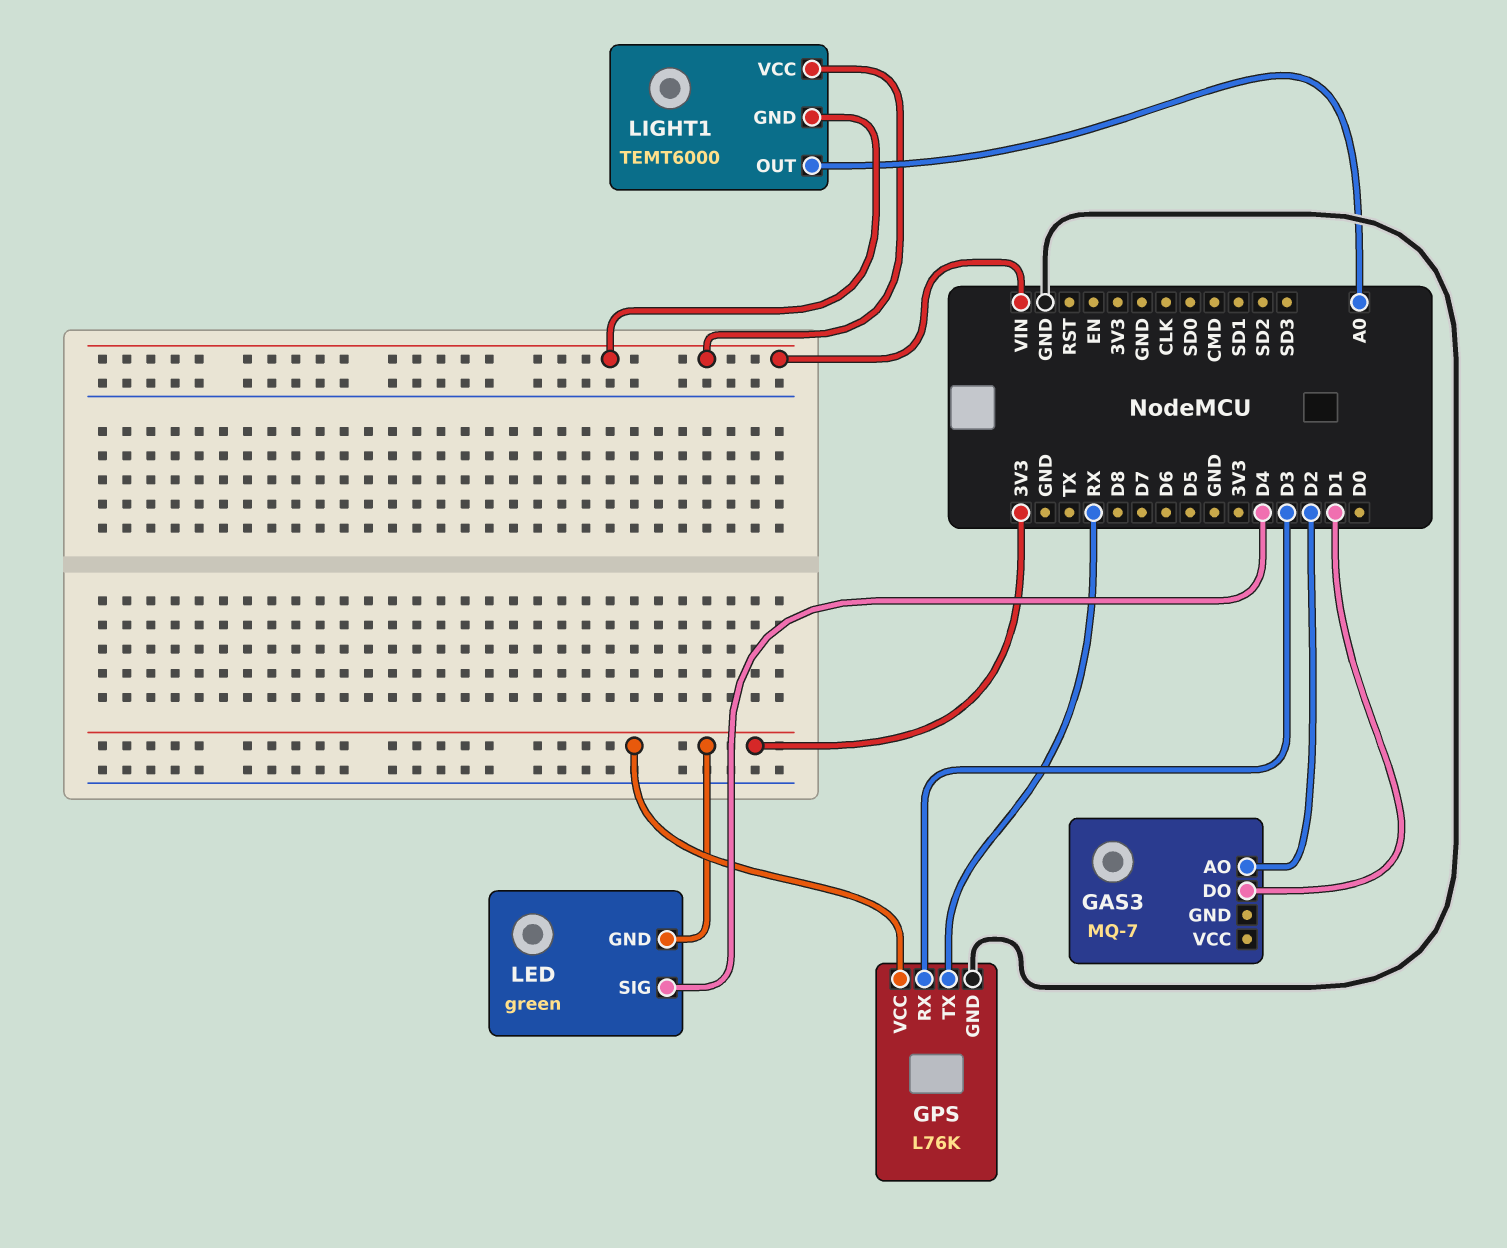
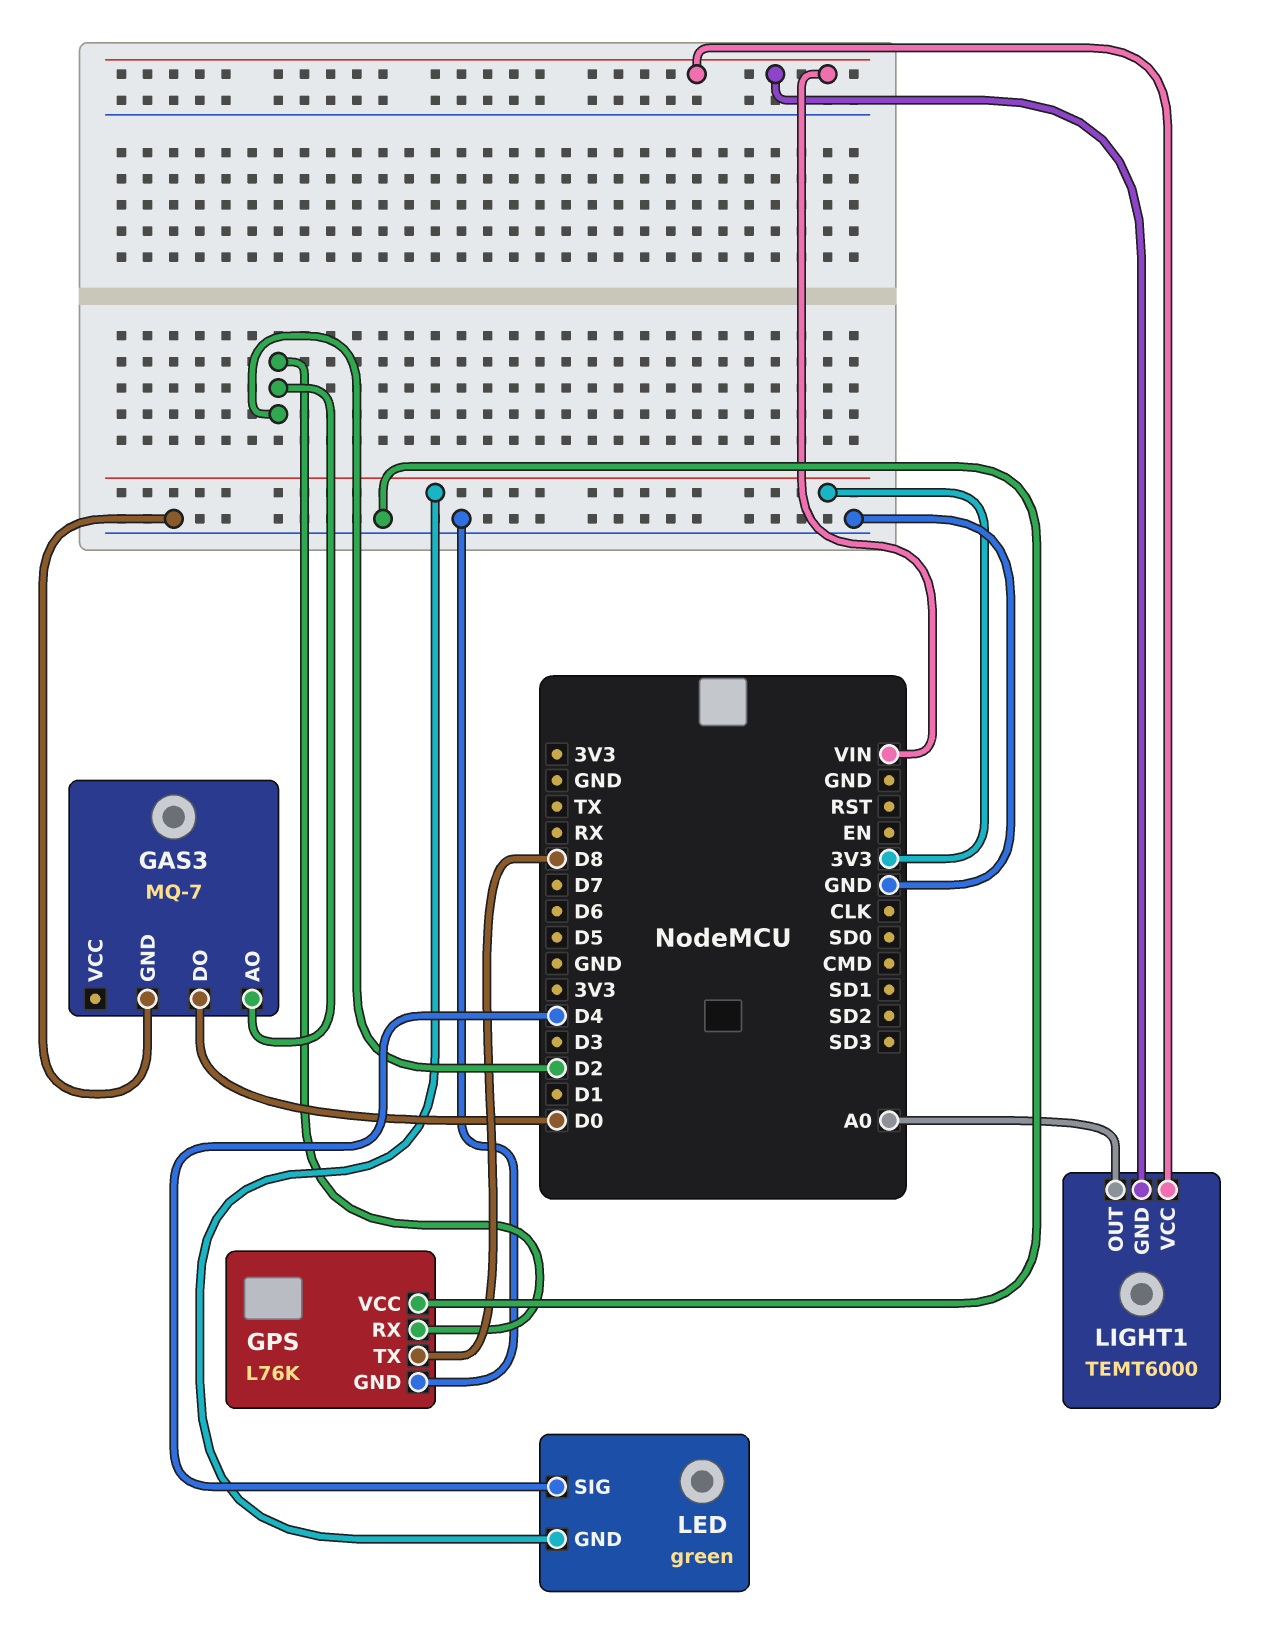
GAS3 pin DO: D1 -> D0
GAS3 pin GND: none -> GND
GPS pin RX: D3 -> D2
GPS pin TX: RX -> D8
GPS pin VCC: 3V3 -> GND

